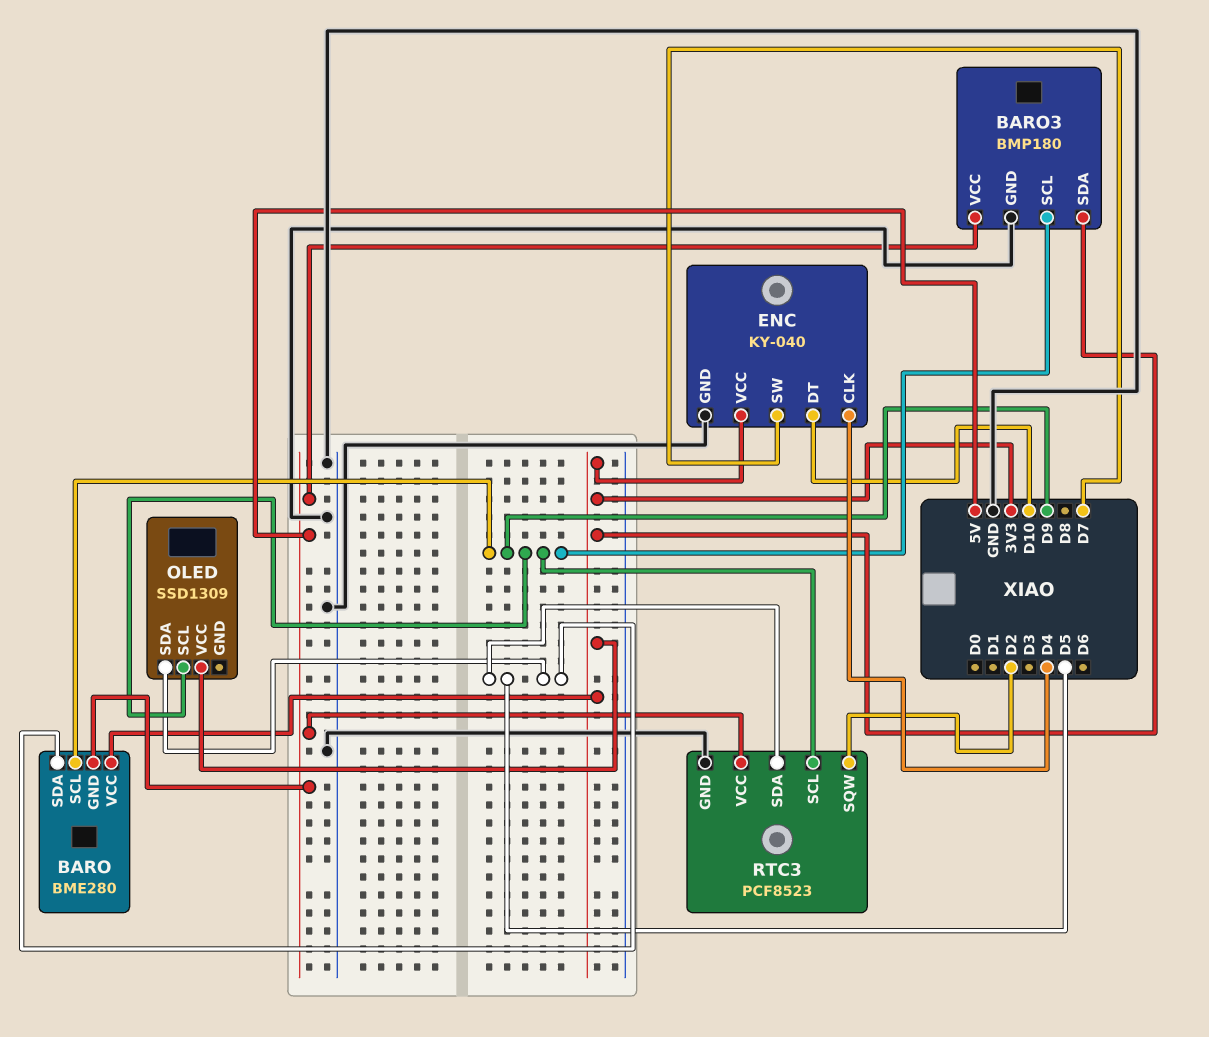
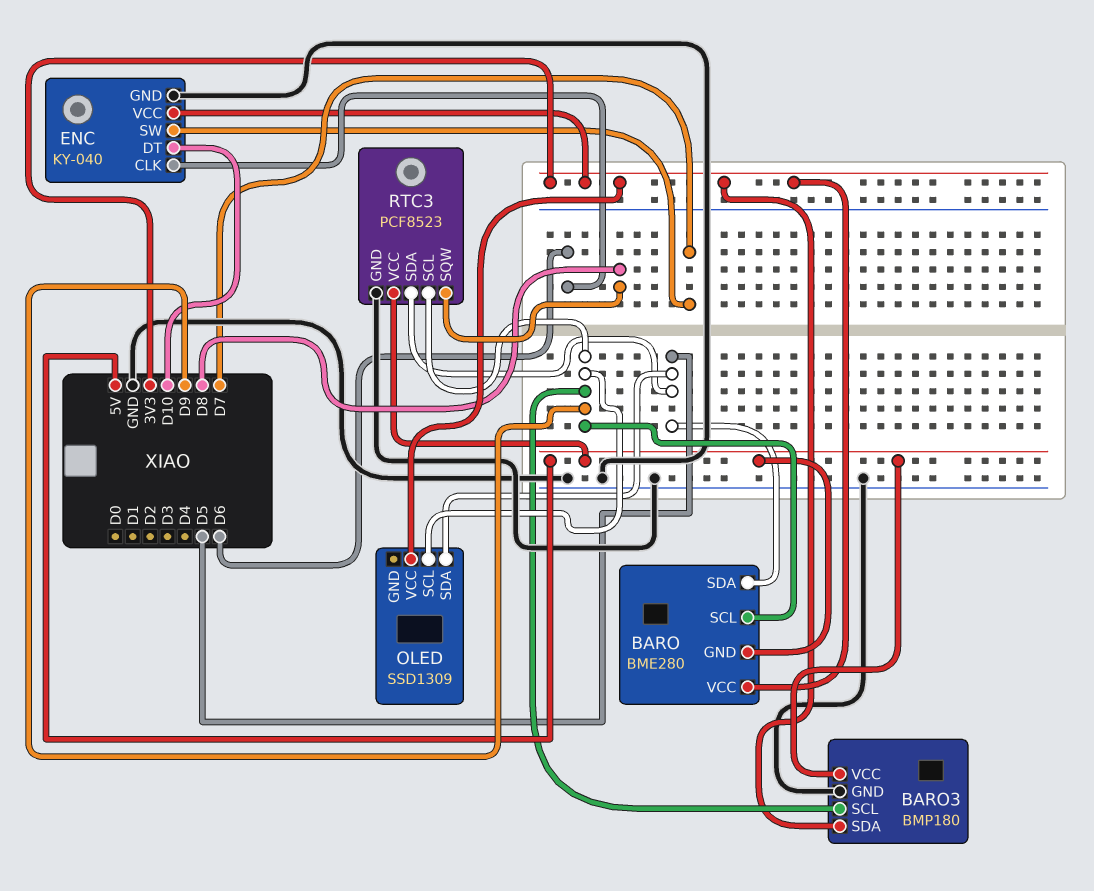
ENC pin CLK: D4 -> D6
RTC3 pin SQW: D2 -> D8

